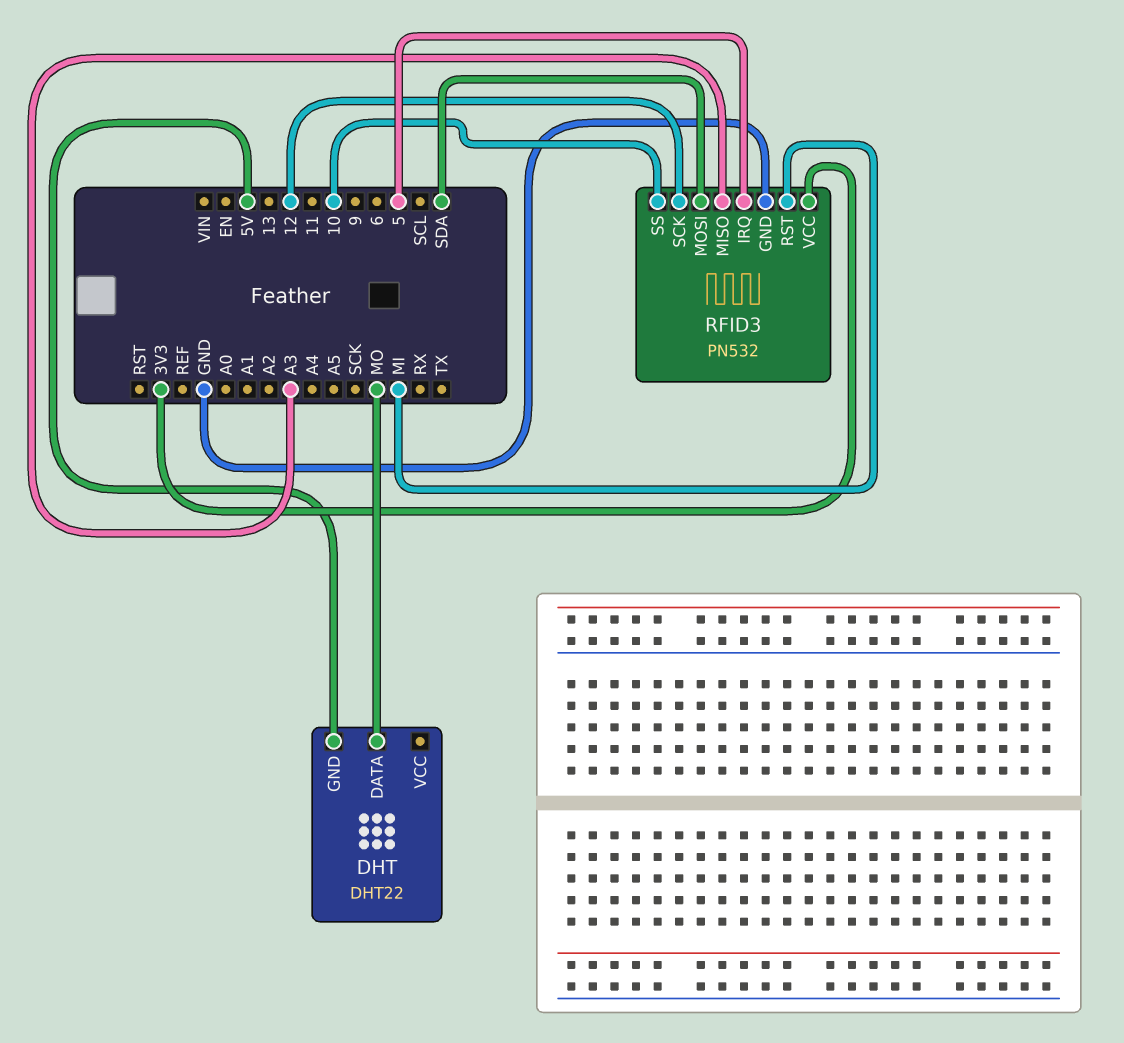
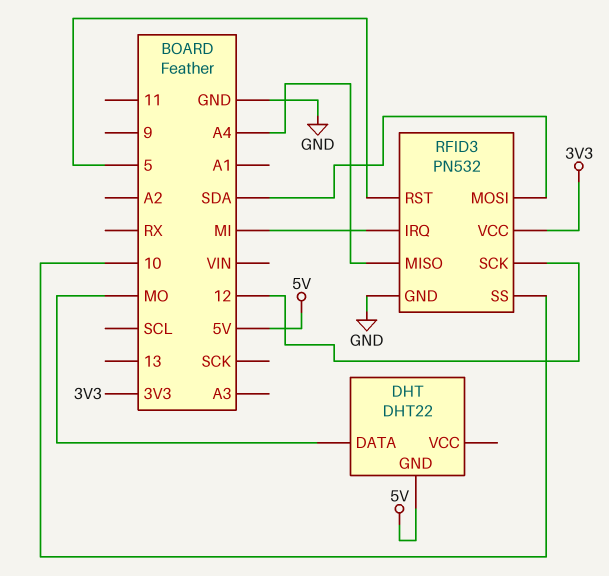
RFID3 pin IRQ: 5 -> MI
RFID3 pin MISO: A3 -> A4
RFID3 pin RST: MI -> 5

